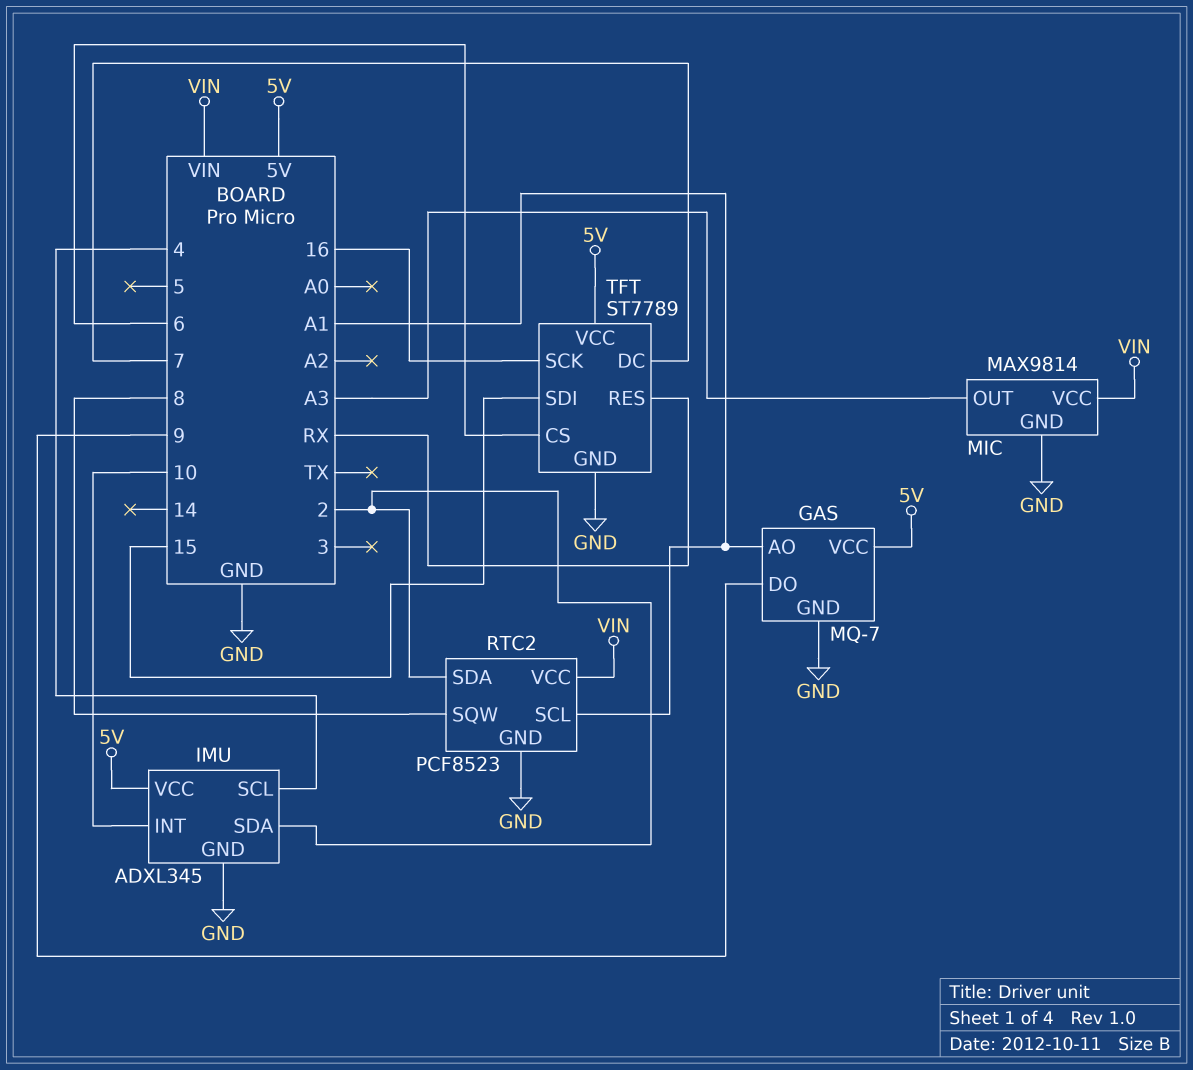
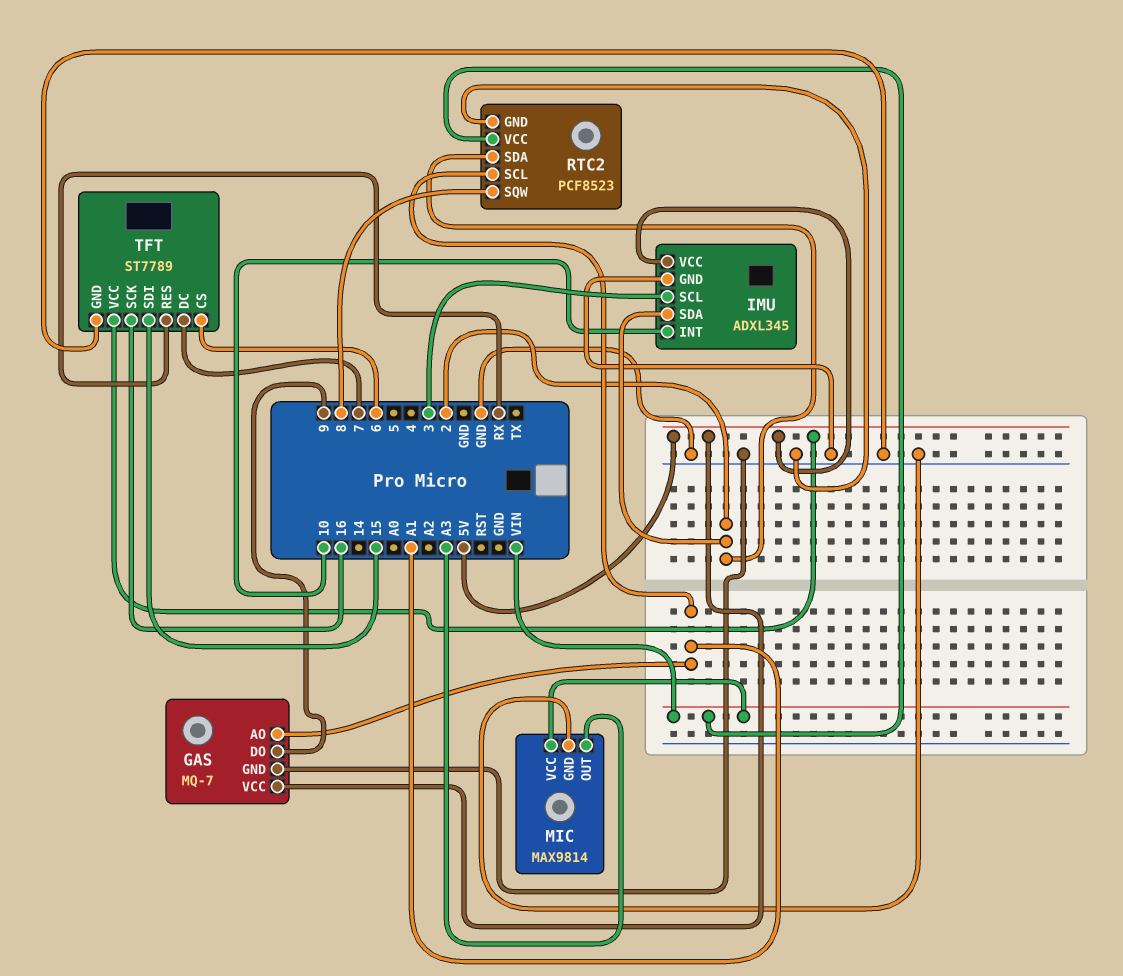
IMU pin SCL: 4 -> 3

